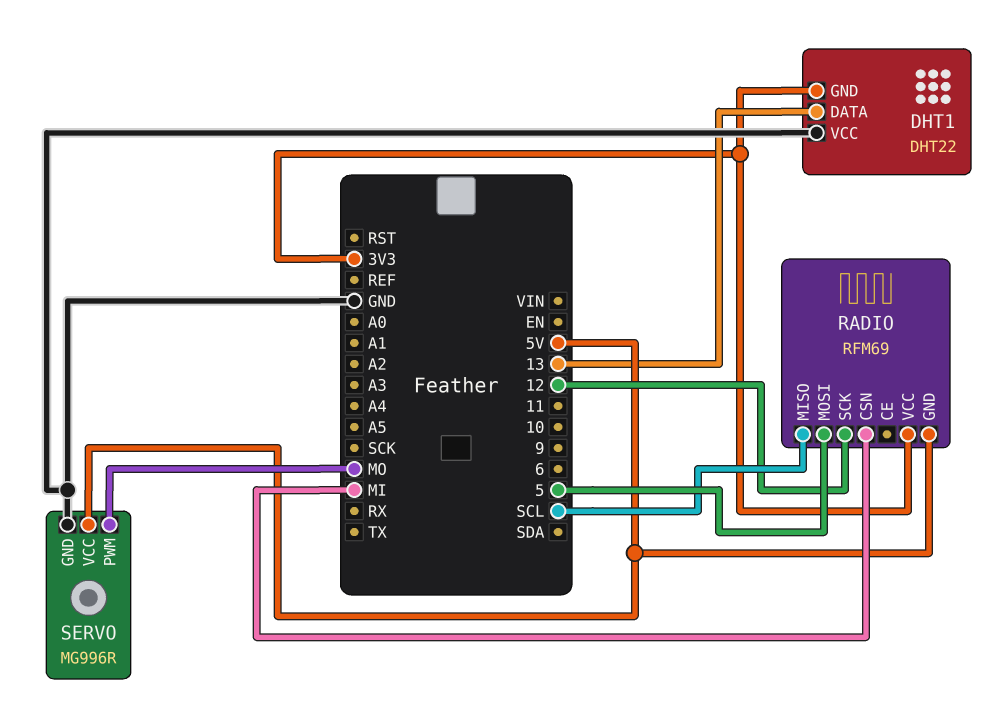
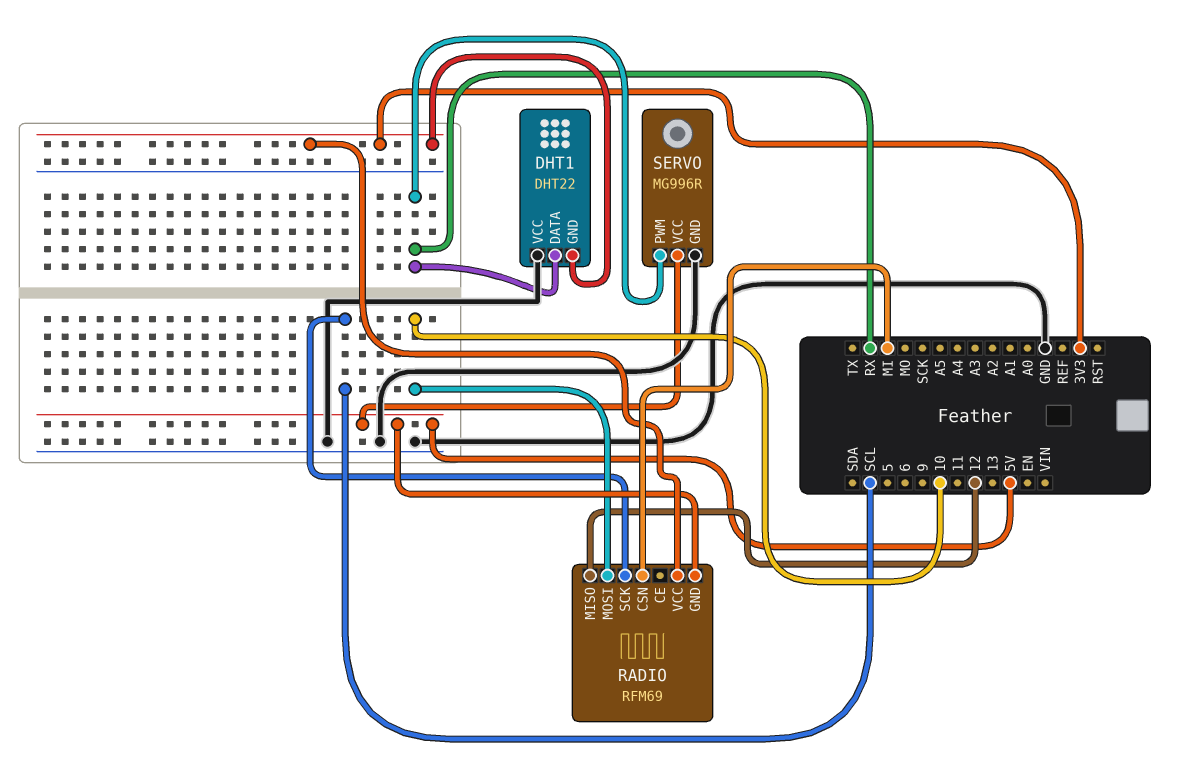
DHT1 pin DATA: 13 -> RX
RADIO pin MISO: SCL -> 12
RADIO pin MOSI: 5 -> 10
RADIO pin SCK: 12 -> SCL
SERVO pin PWM: MO -> RX

